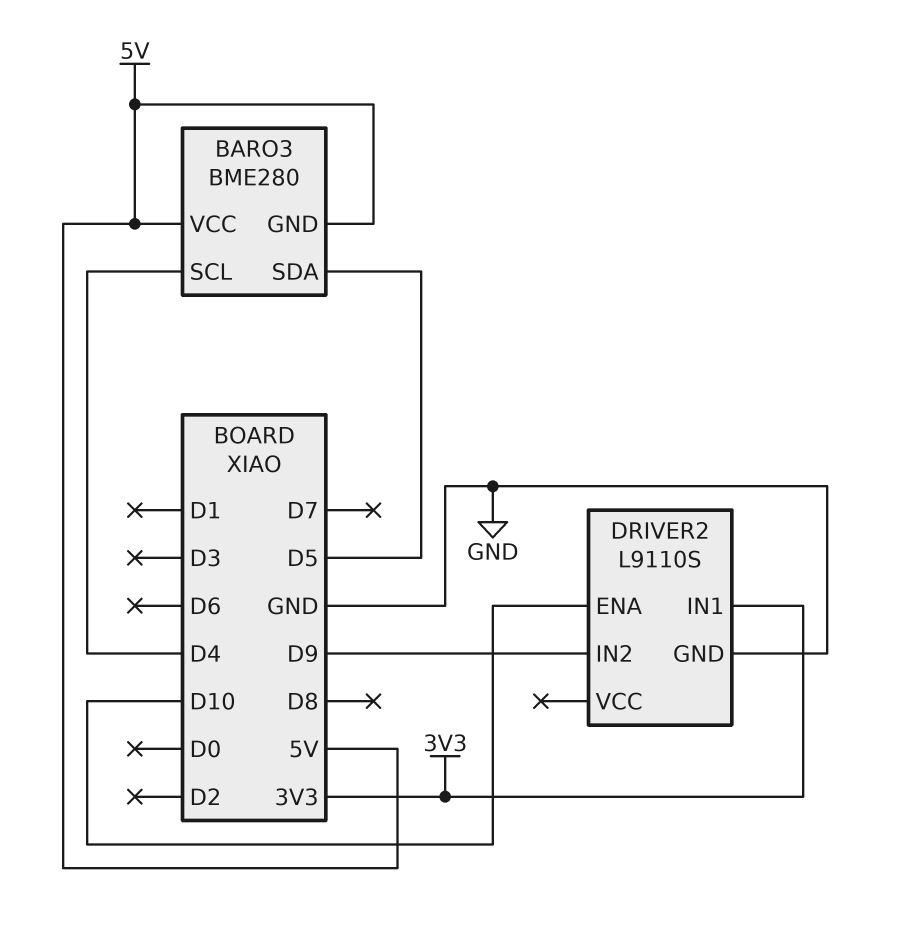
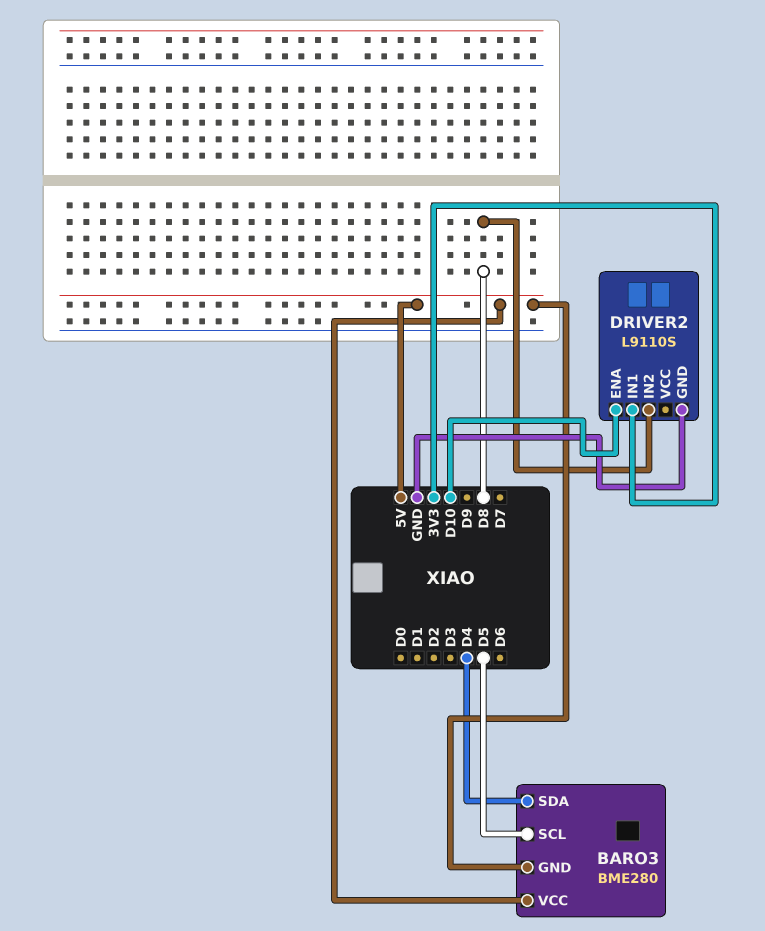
BARO3 pin SCL: D4 -> D5
BARO3 pin SDA: D5 -> D4
DRIVER2 pin IN2: D9 -> D8

